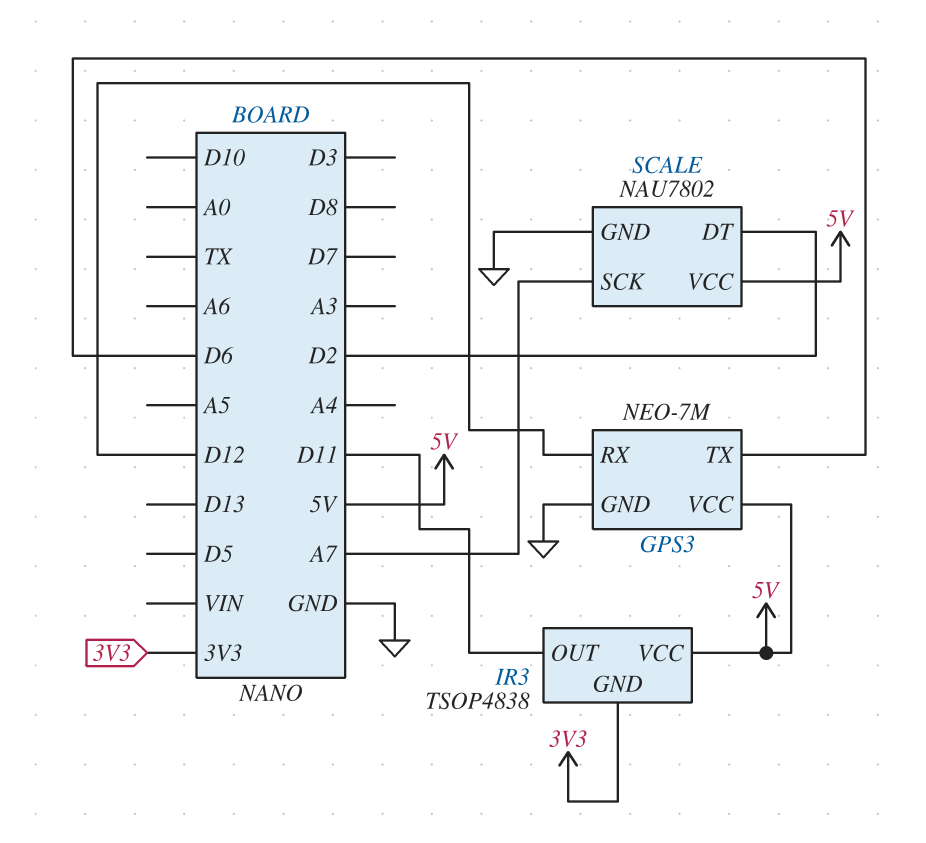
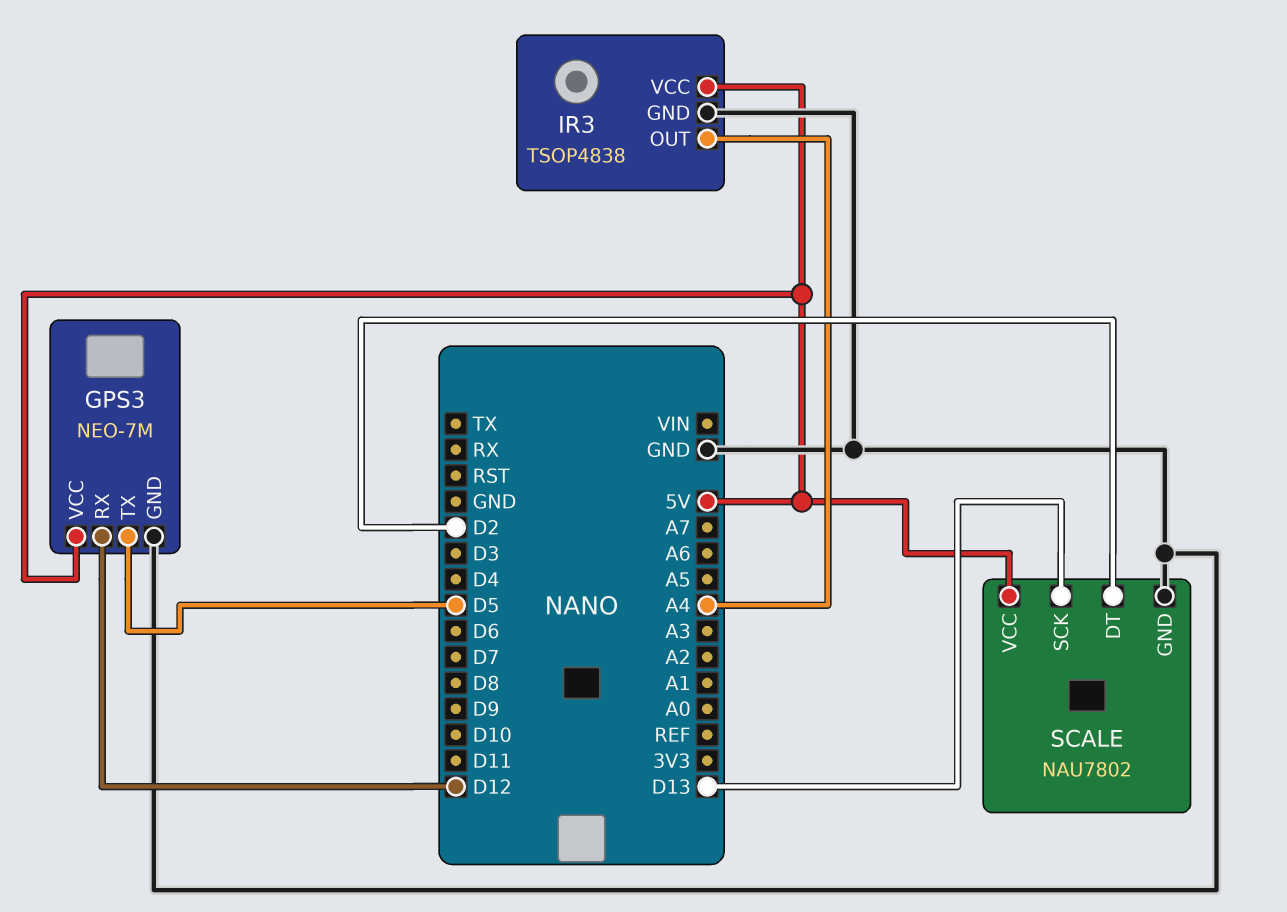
GPS3 pin TX: D6 -> D5
IR3 pin GND: 3V3 -> GND
IR3 pin OUT: D11 -> A4
SCALE pin SCK: A7 -> D13

